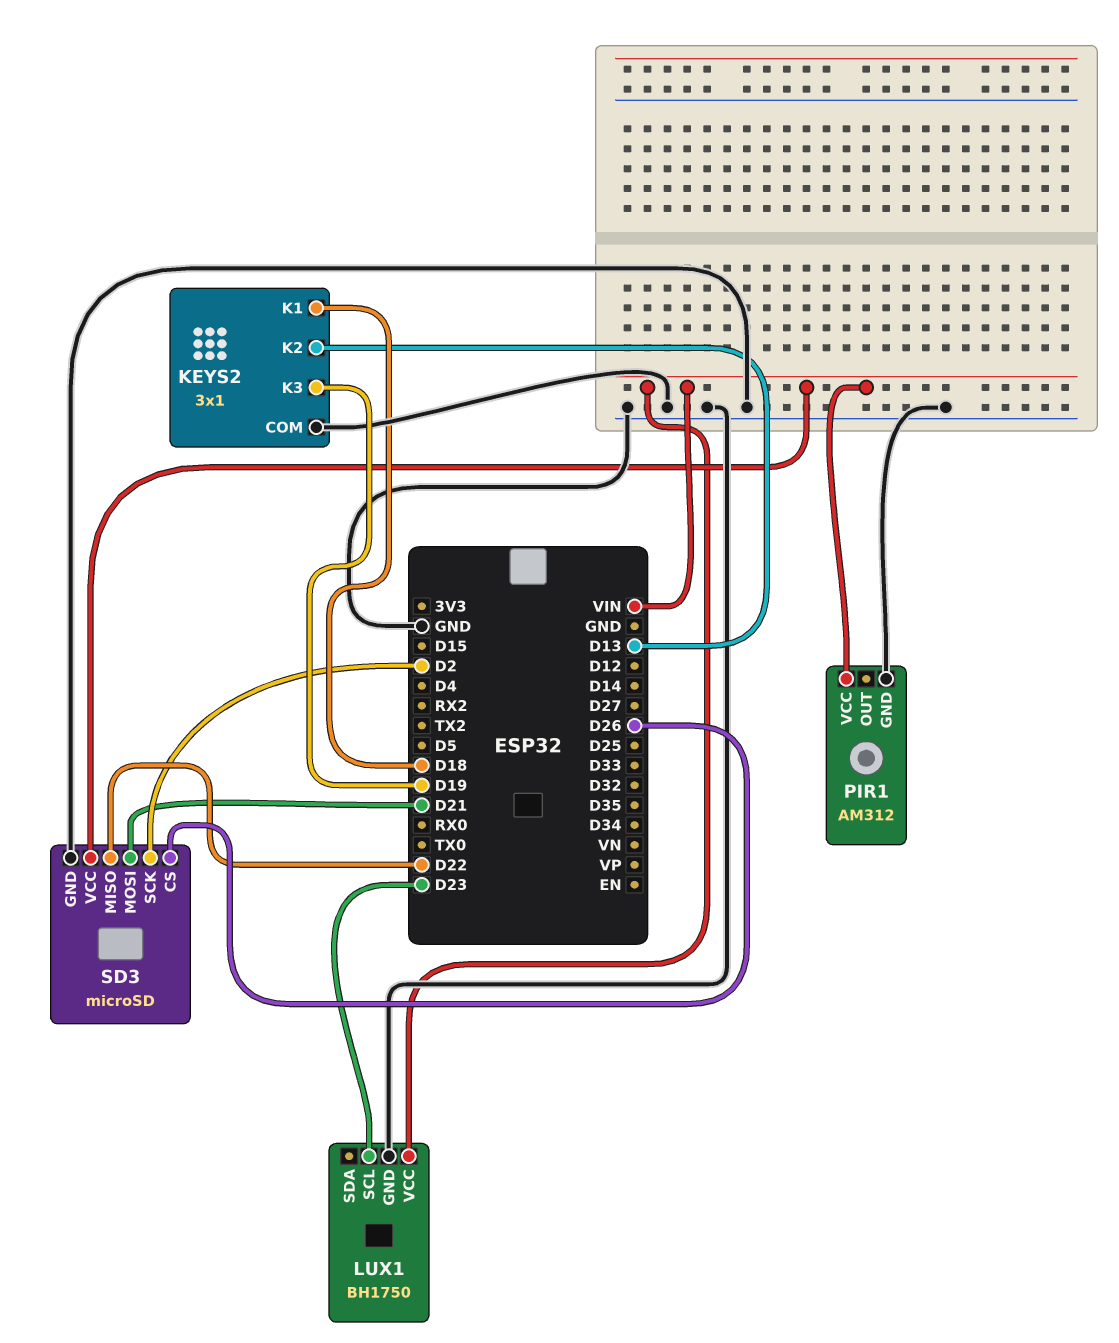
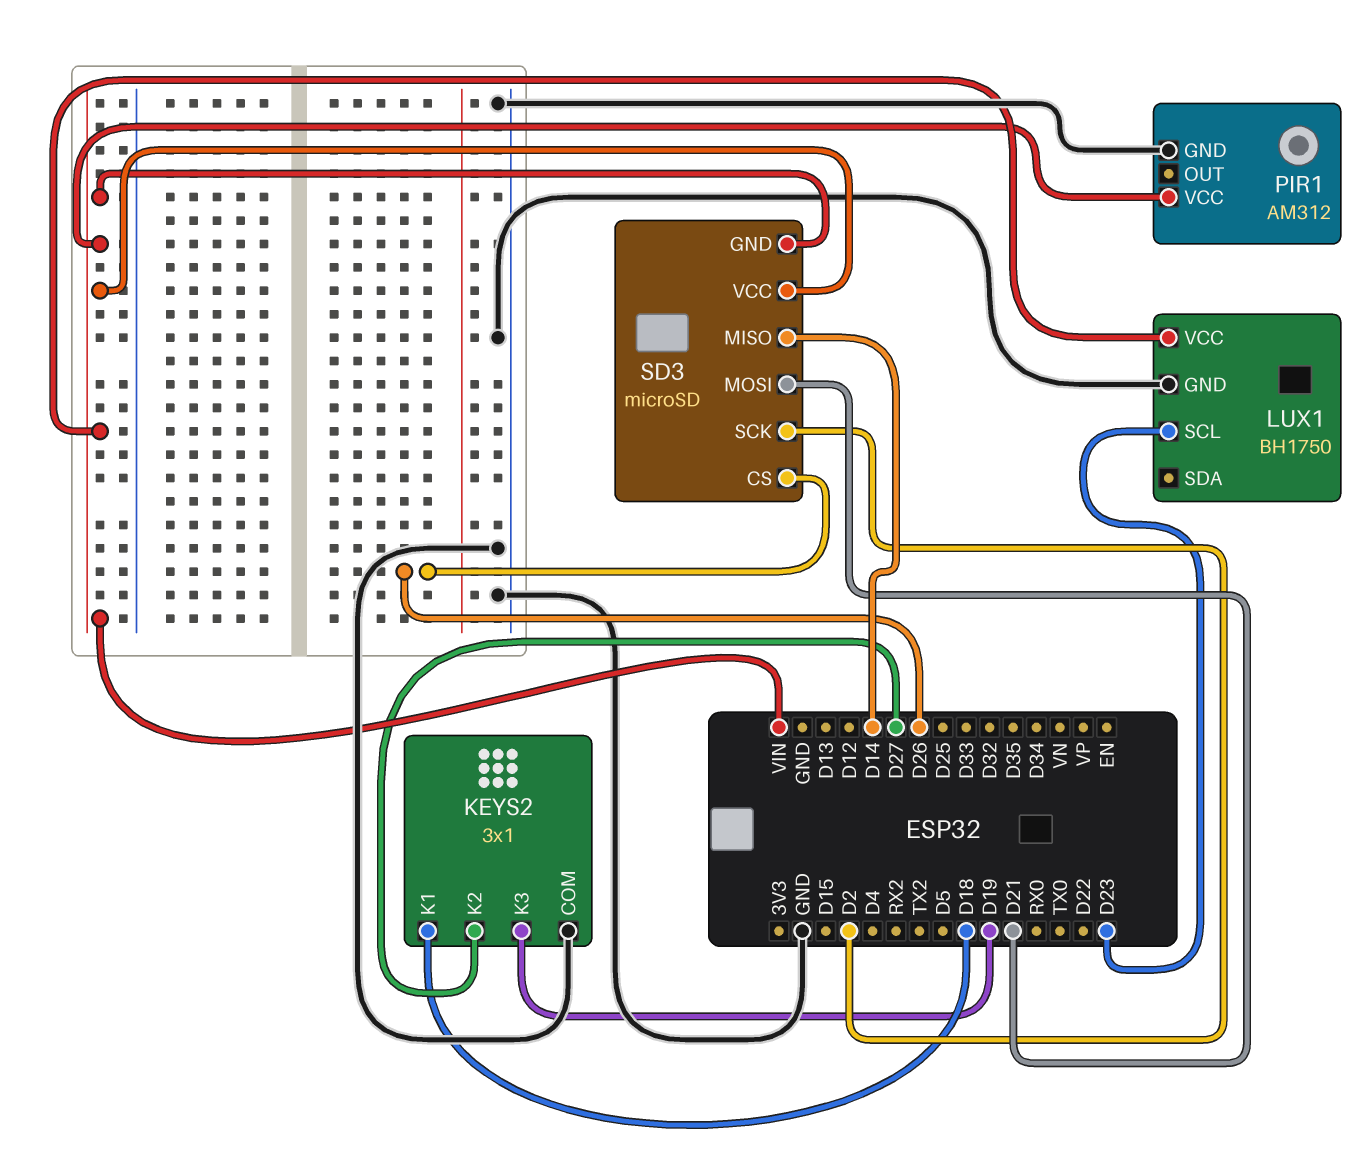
KEYS2 pin K2: D13 -> D27
SD3 pin GND: GND -> VIN
SD3 pin MISO: D22 -> D14

